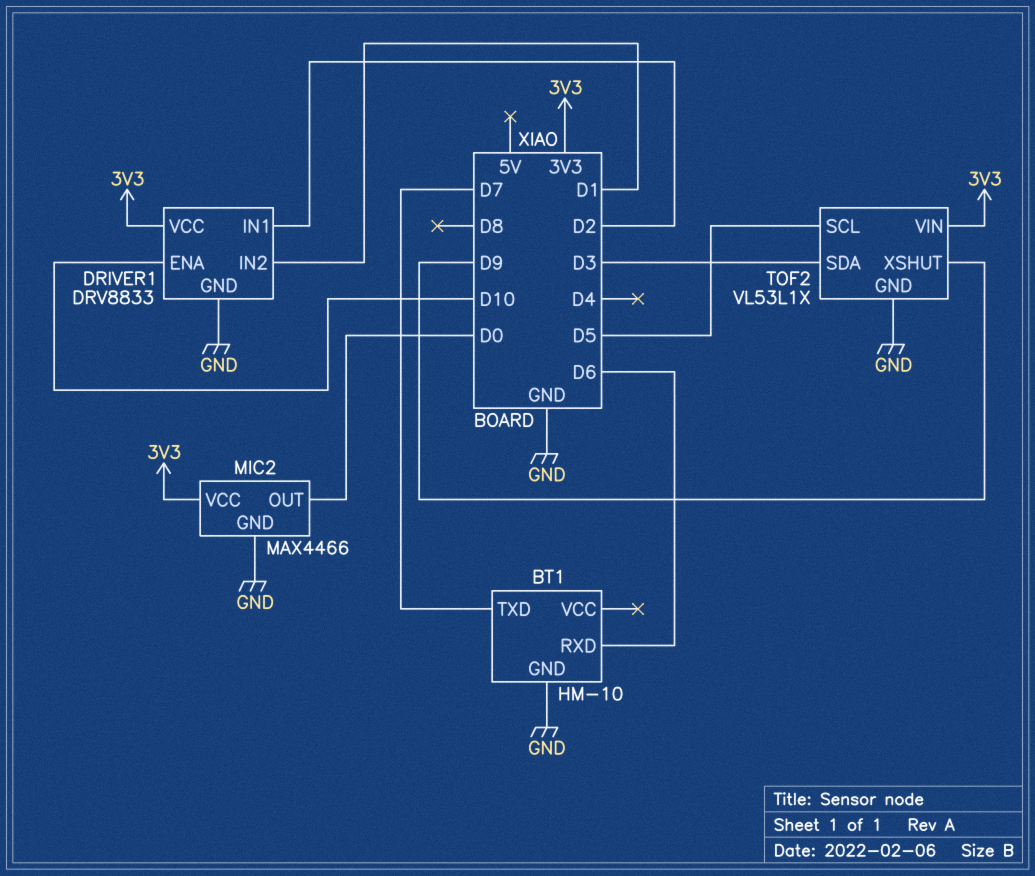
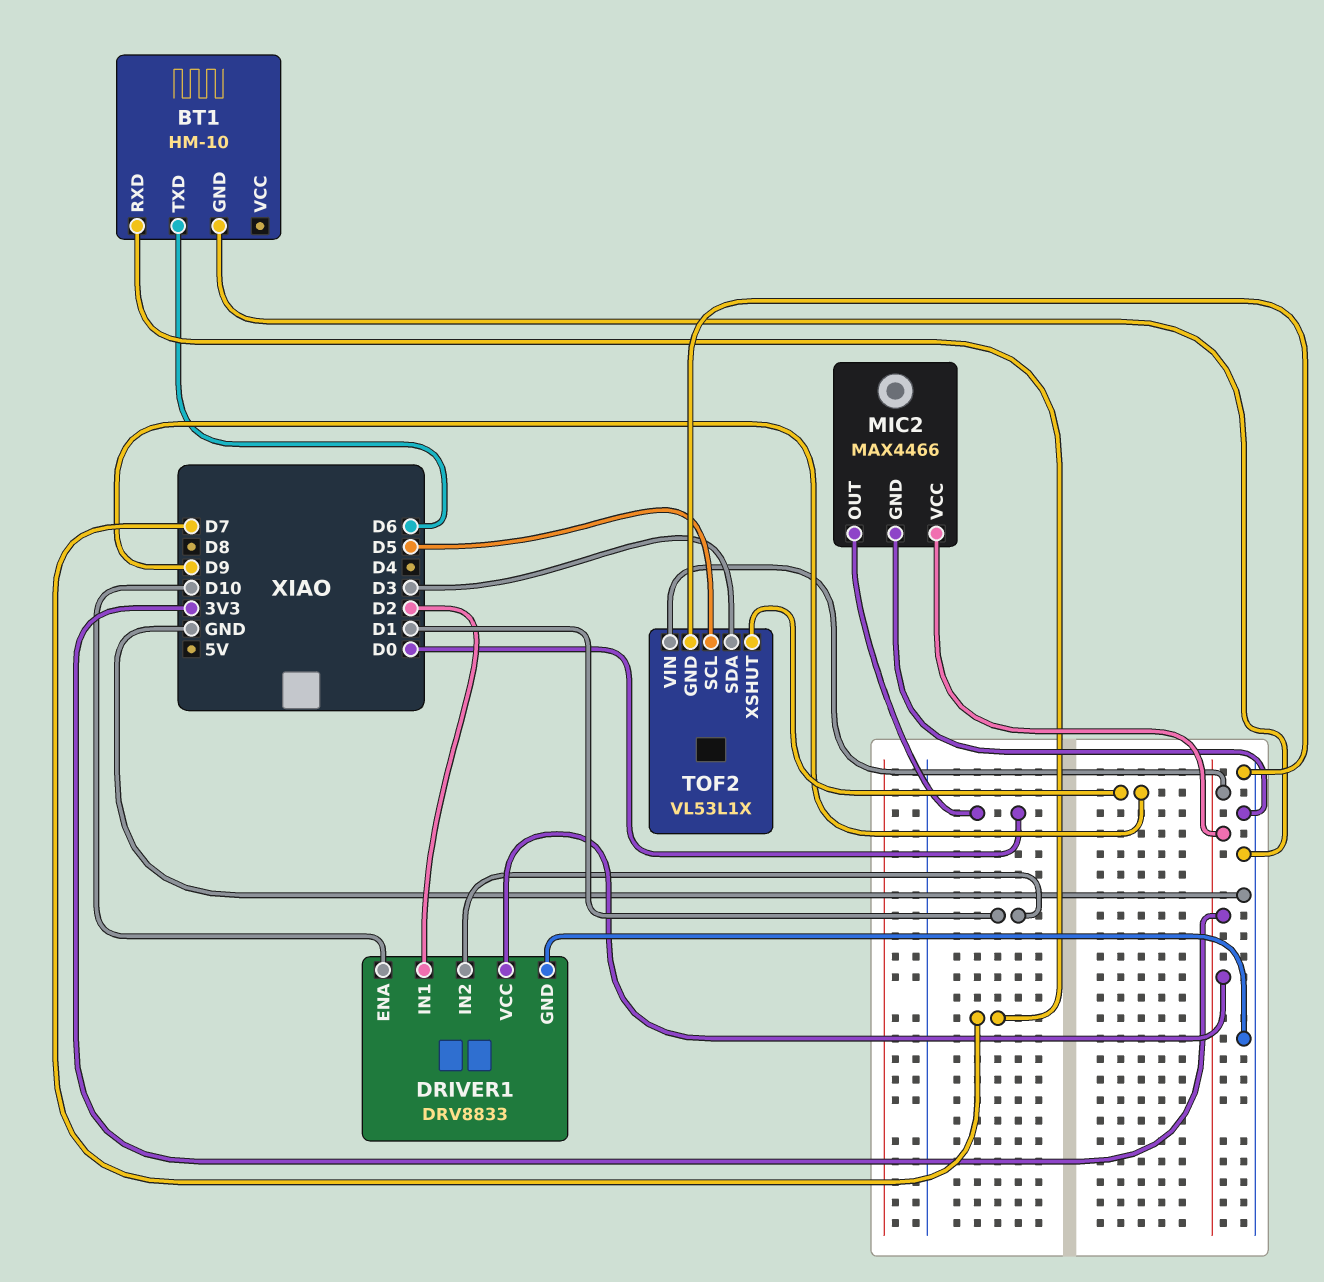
BT1 pin RXD: D6 -> D7
BT1 pin TXD: D7 -> D6

